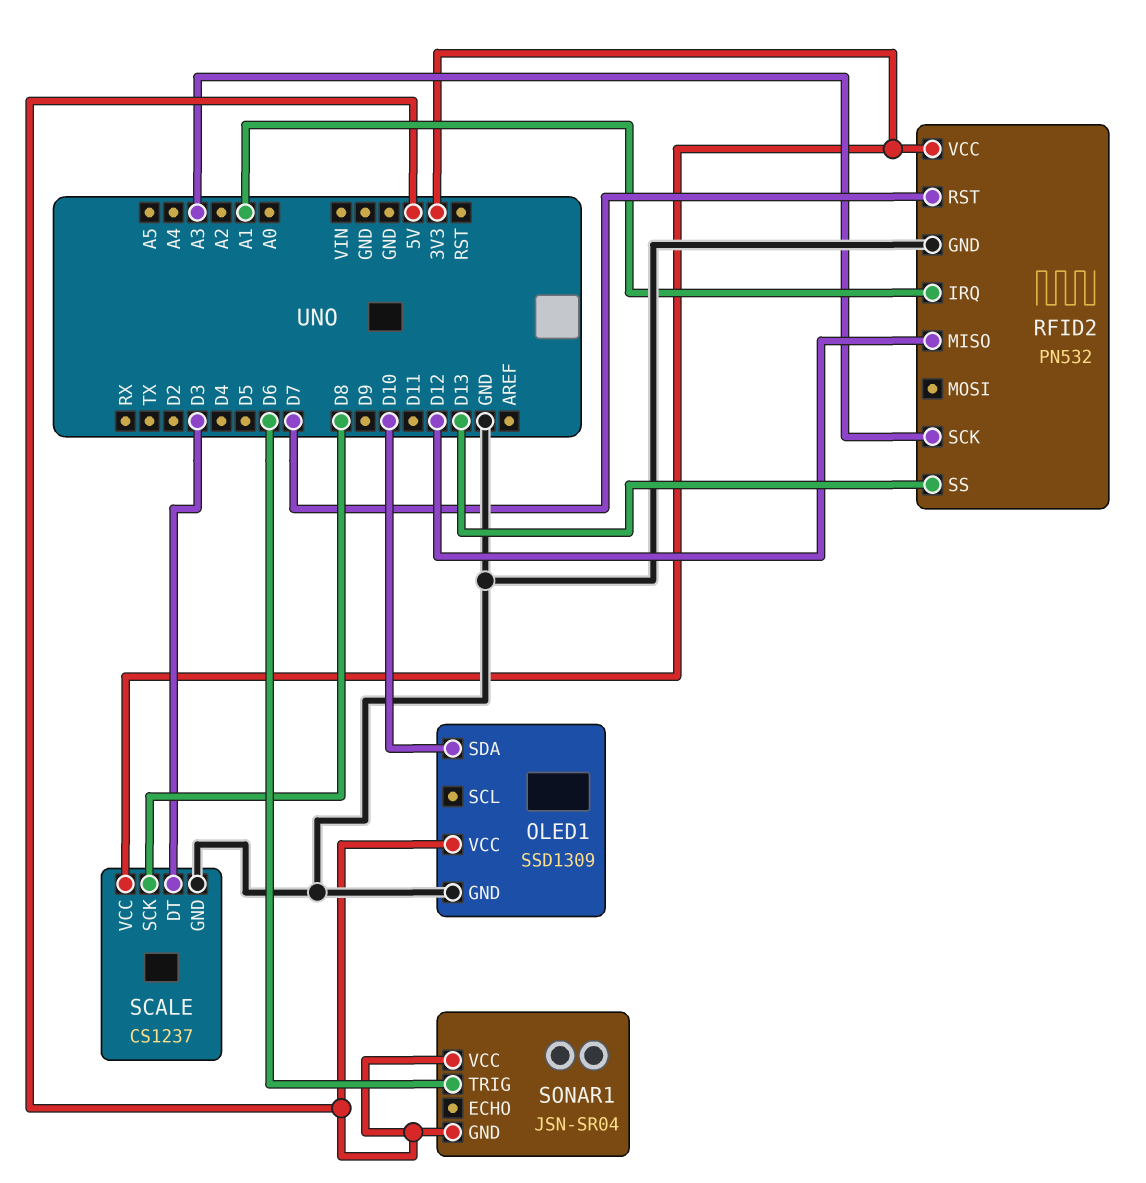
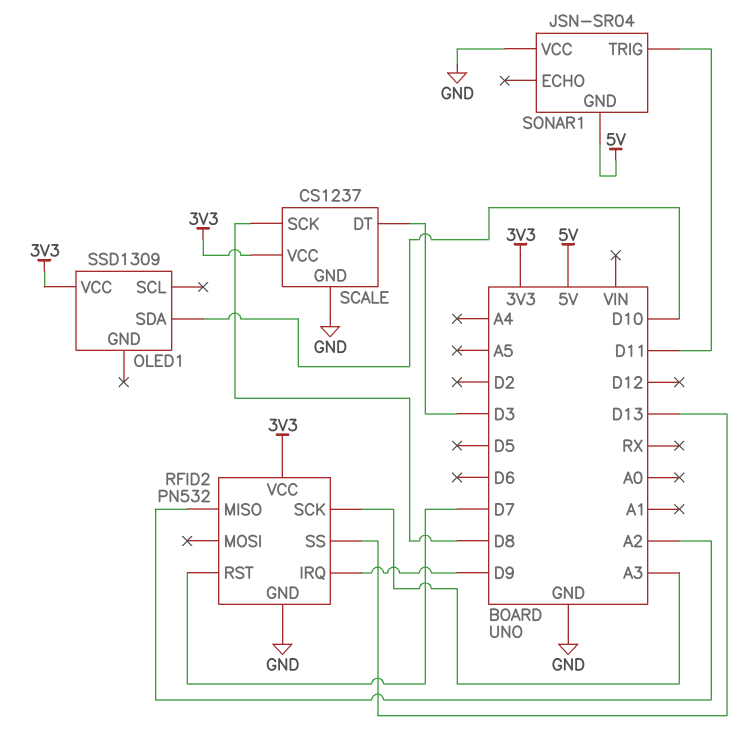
OLED1 pin GND: GND -> none
OLED1 pin VCC: 5V -> 3V3
RFID2 pin IRQ: A1 -> D9
RFID2 pin MISO: D12 -> A2
SONAR1 pin TRIG: D6 -> D11
SONAR1 pin VCC: 5V -> GND

